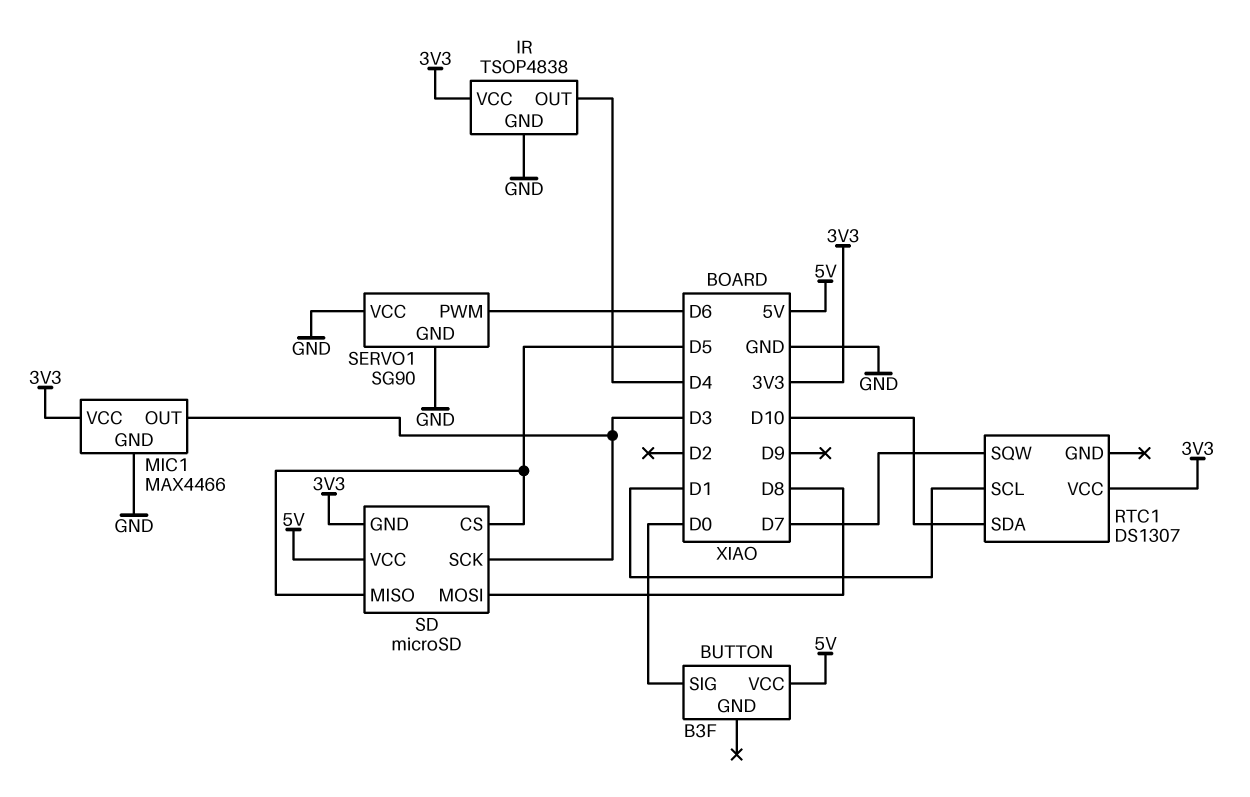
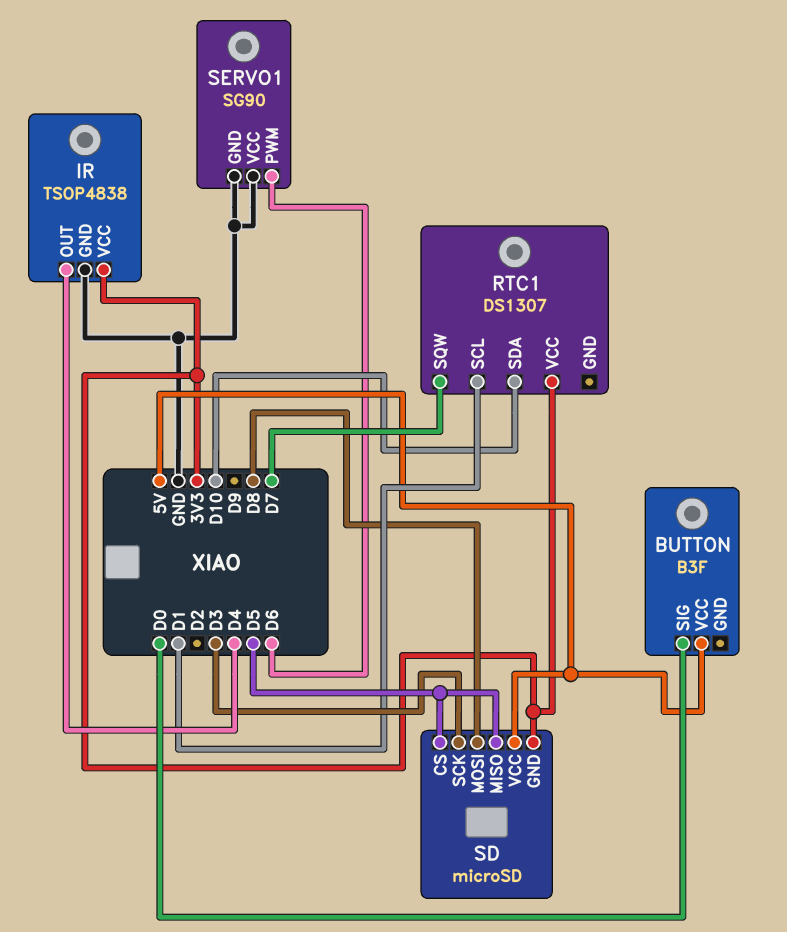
MIC1: MAX4466 -> none
MIC1 pin GND: GND -> none
MIC1 pin OUT: D3 -> none
MIC1 pin VCC: 3V3 -> none

